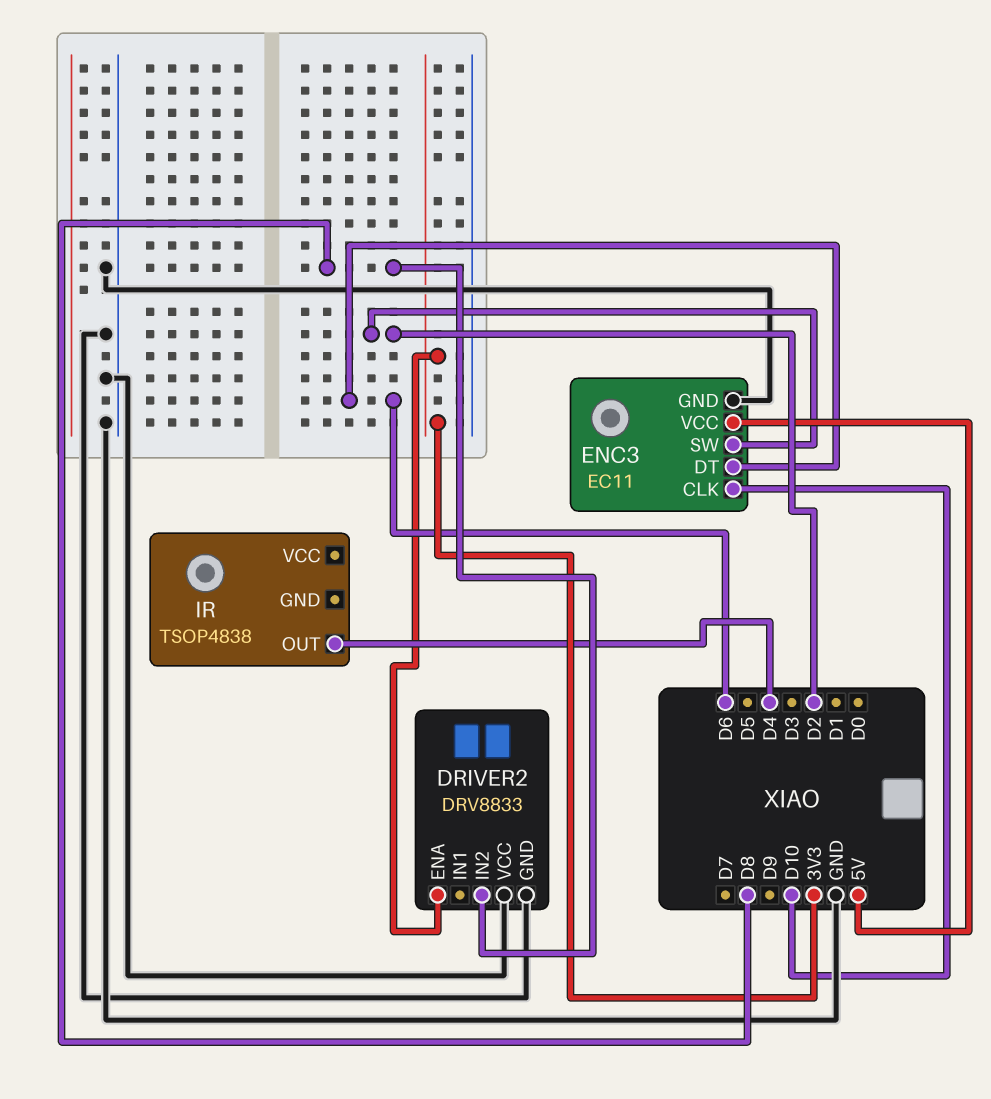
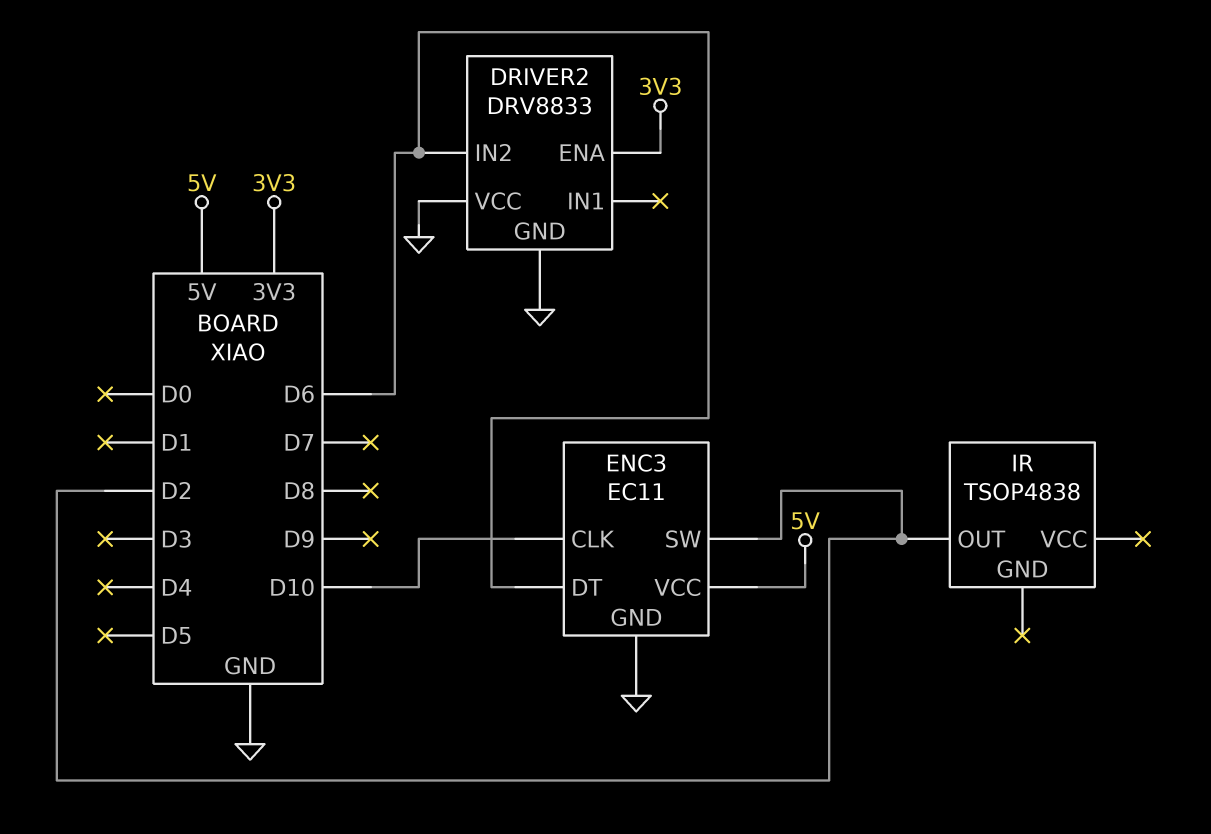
DRIVER2 pin IN2: D8 -> D6
IR pin OUT: D4 -> D2

